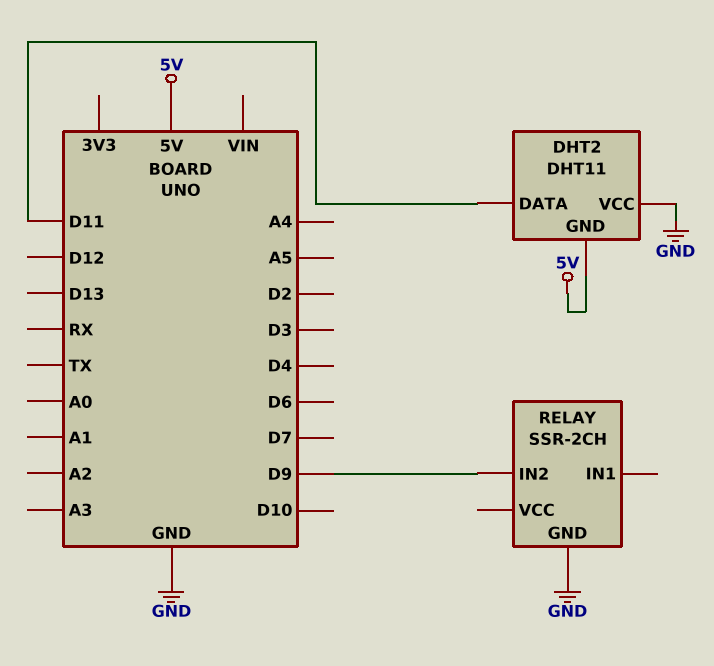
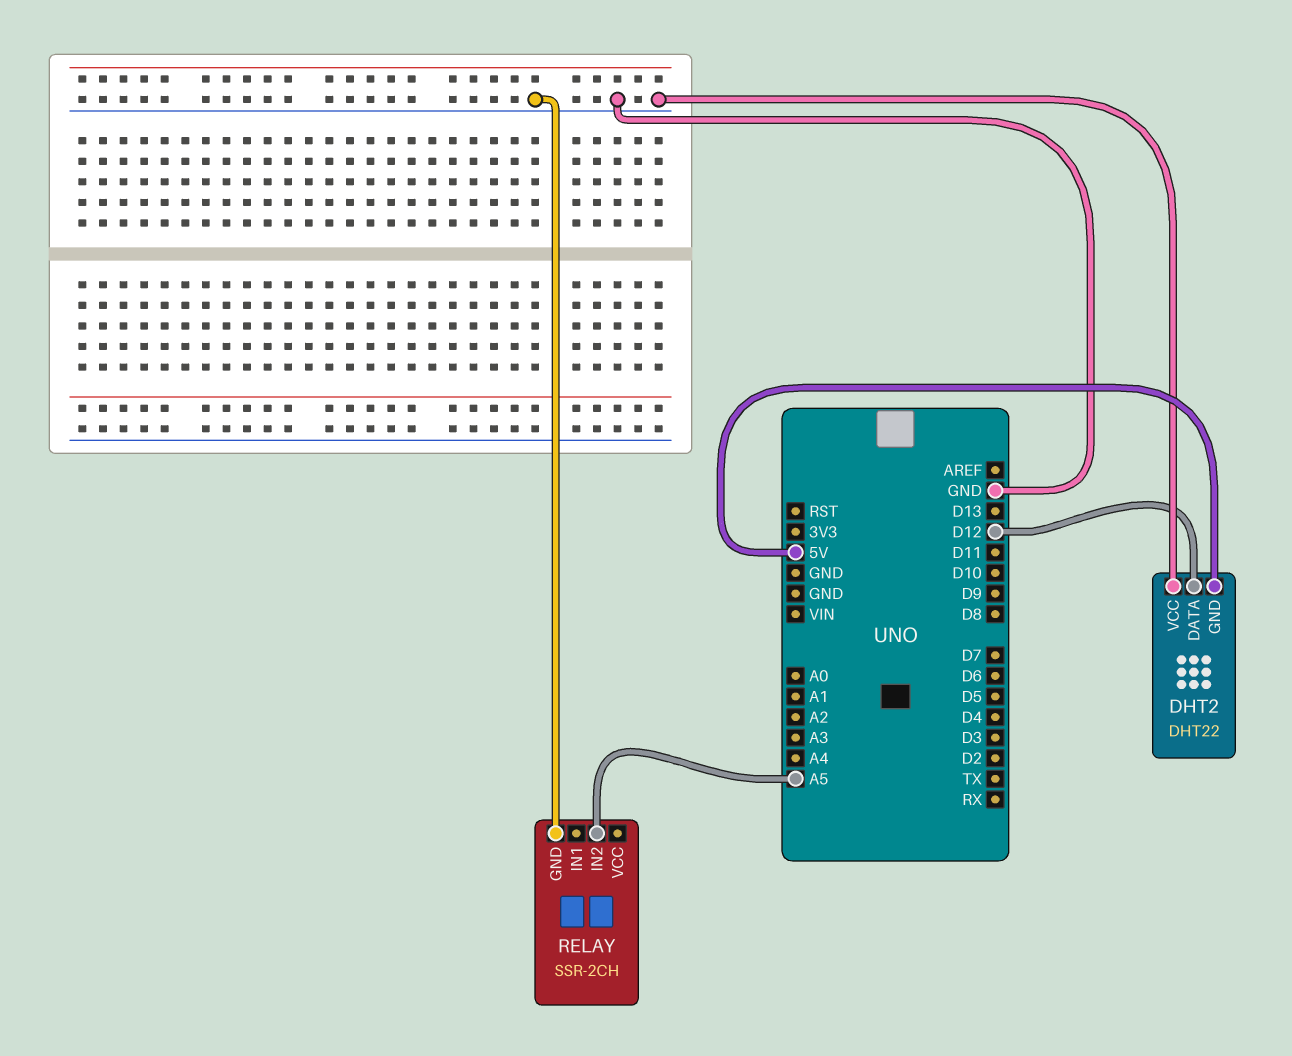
DHT2: DHT11 -> DHT22
DHT2 pin DATA: D11 -> D12
RELAY pin IN2: D9 -> A5

